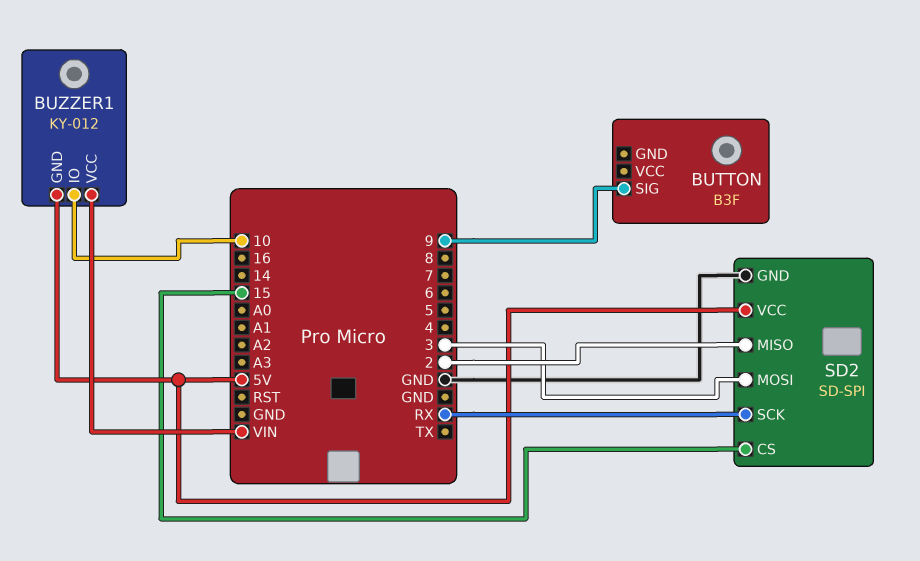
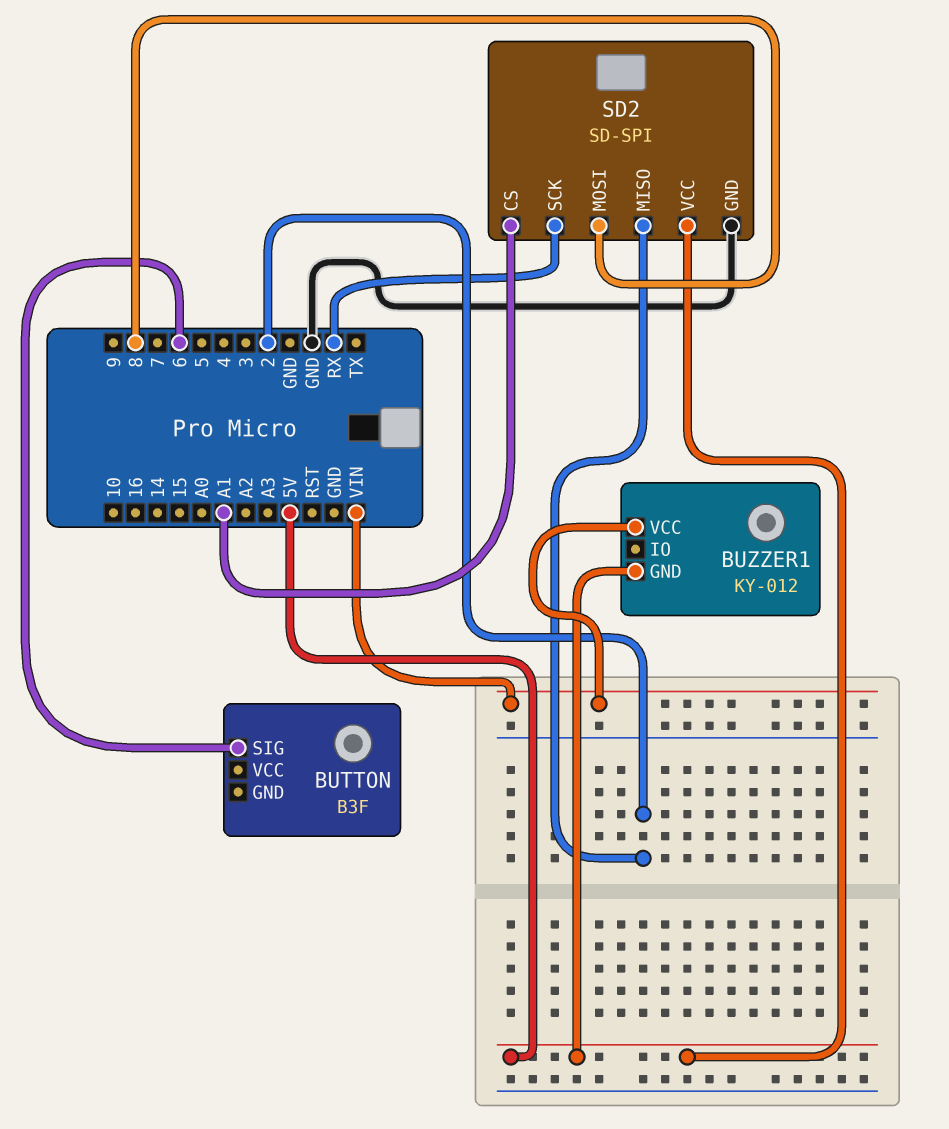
BUTTON pin SIG: 9 -> 6
BUZZER1 pin IO: 10 -> none
SD2 pin CS: 15 -> A1
SD2 pin MOSI: 3 -> 8

